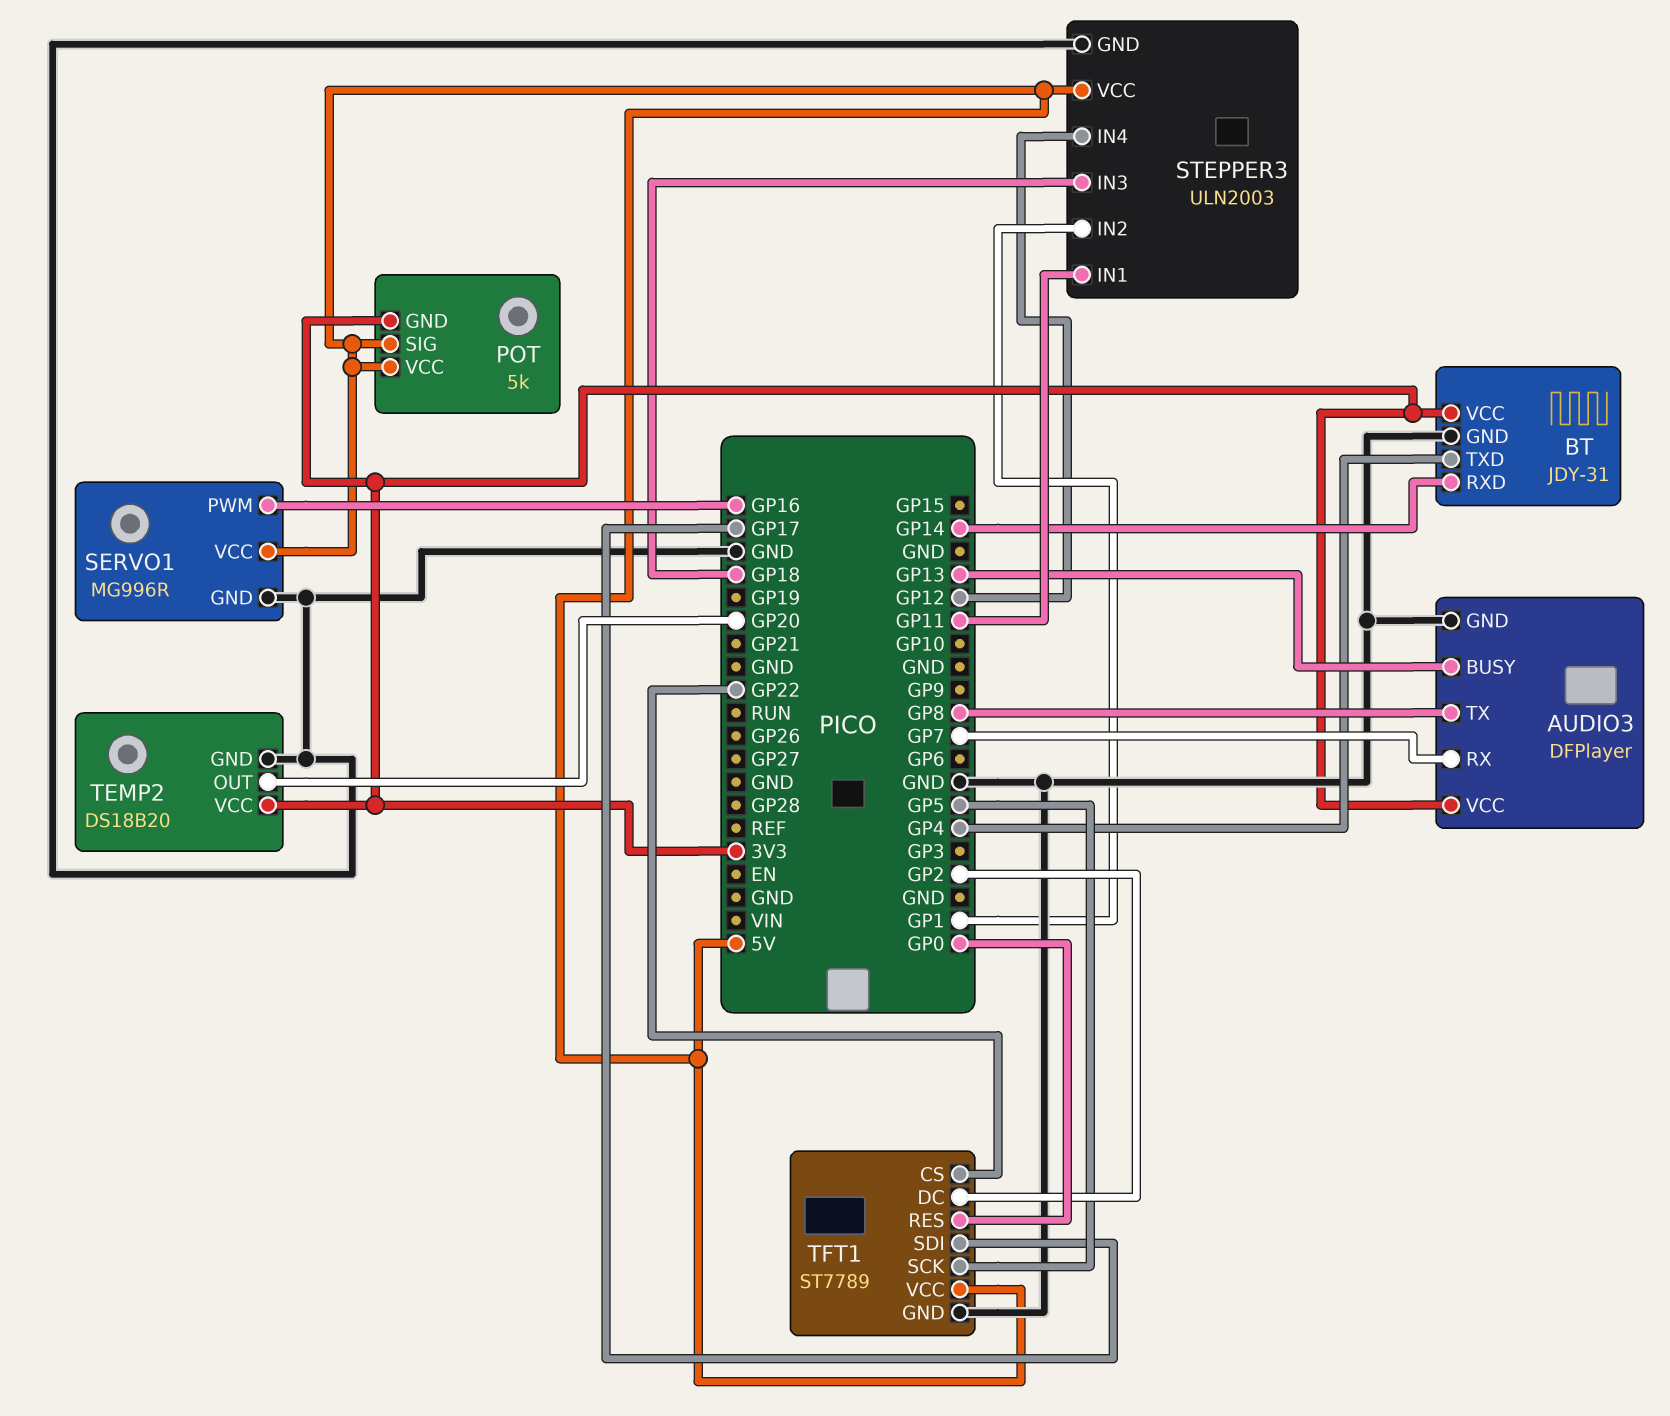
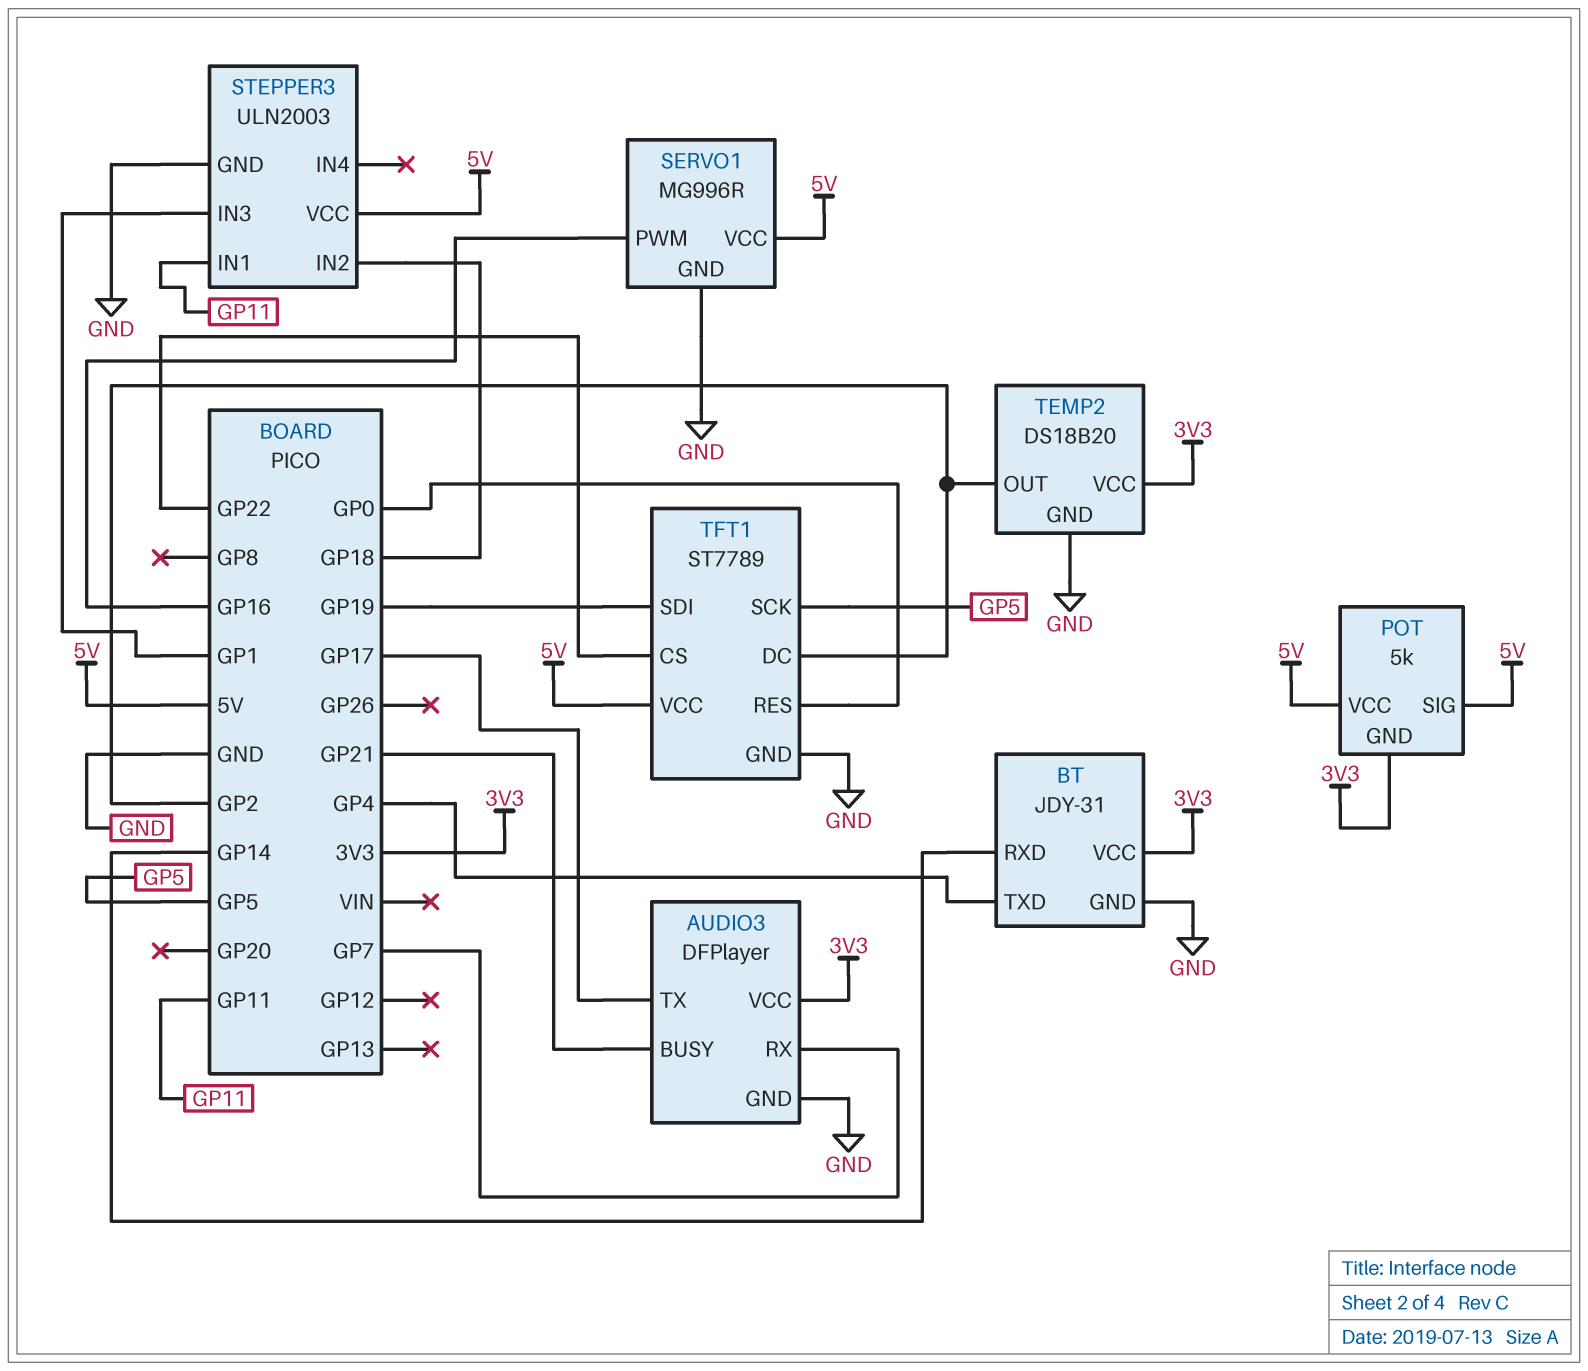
AUDIO3 pin BUSY: GP13 -> GP21
AUDIO3 pin TX: GP8 -> GP17
STEPPER3 pin IN2: GP1 -> GP18
STEPPER3 pin IN3: GP18 -> GP1
STEPPER3 pin IN4: GP12 -> none
TEMP2 pin OUT: GP20 -> GP2
TFT1 pin SDI: GP17 -> GP19

